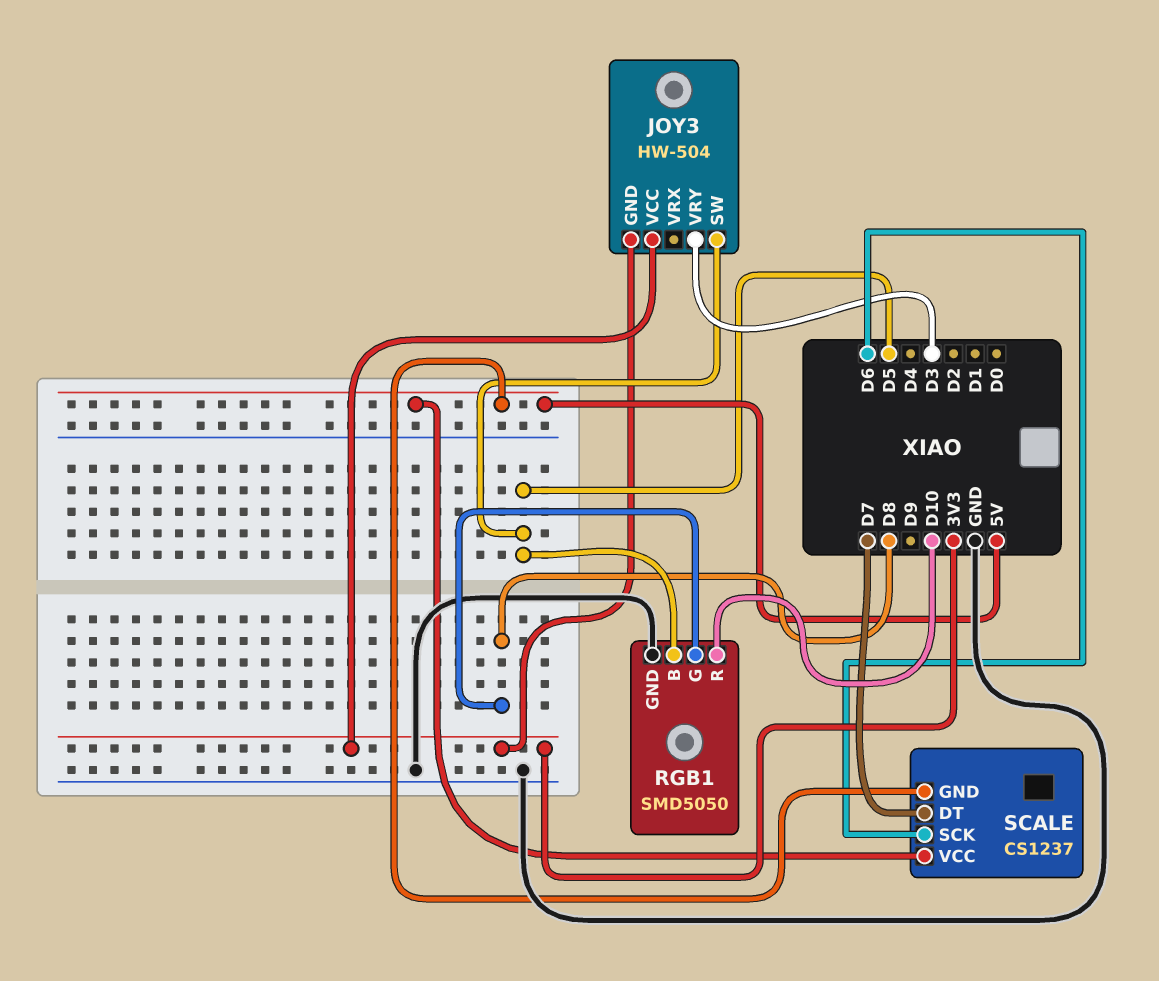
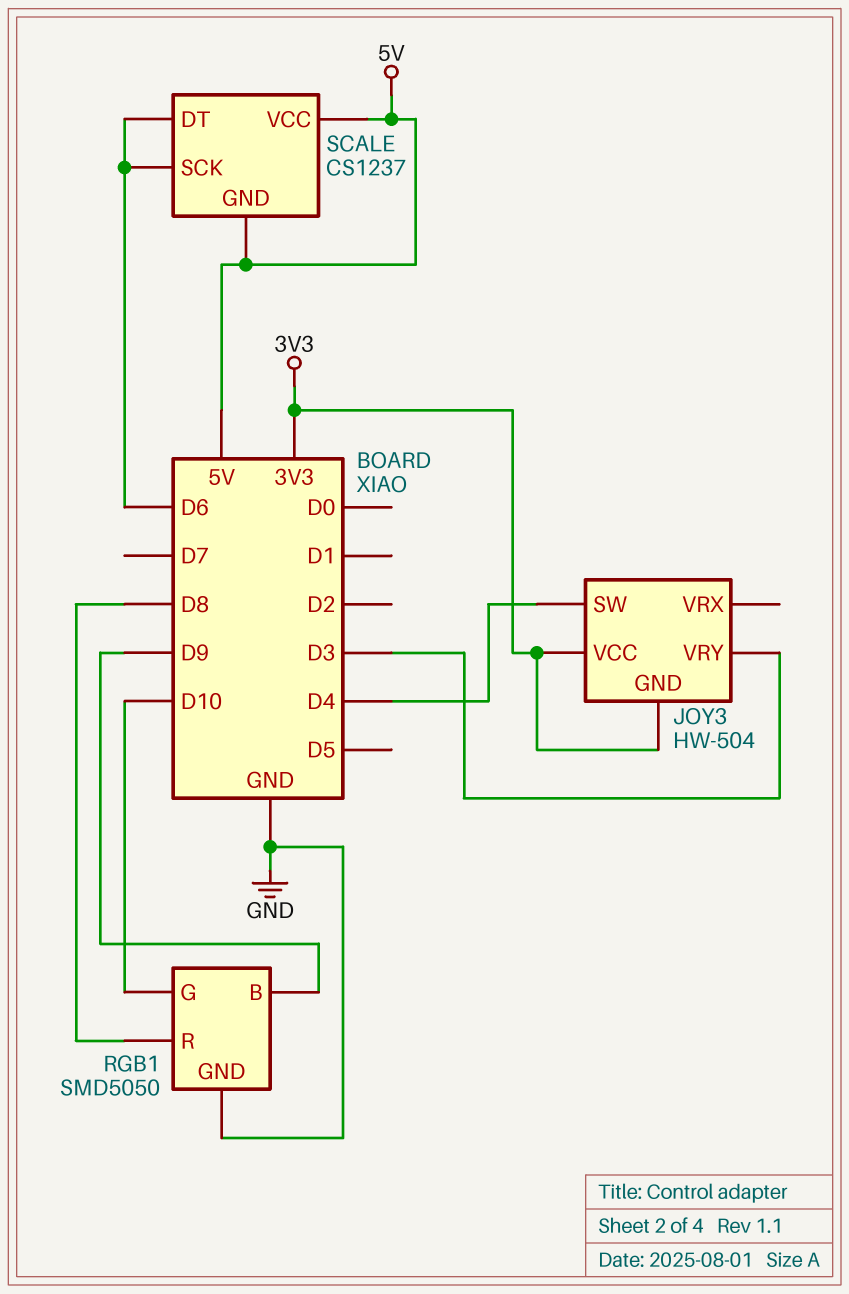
JOY3 pin SW: D5 -> D4
RGB1 pin B: D5 -> D9
RGB1 pin G: D8 -> D10
RGB1 pin R: D10 -> D8
SCALE pin DT: D7 -> D6

